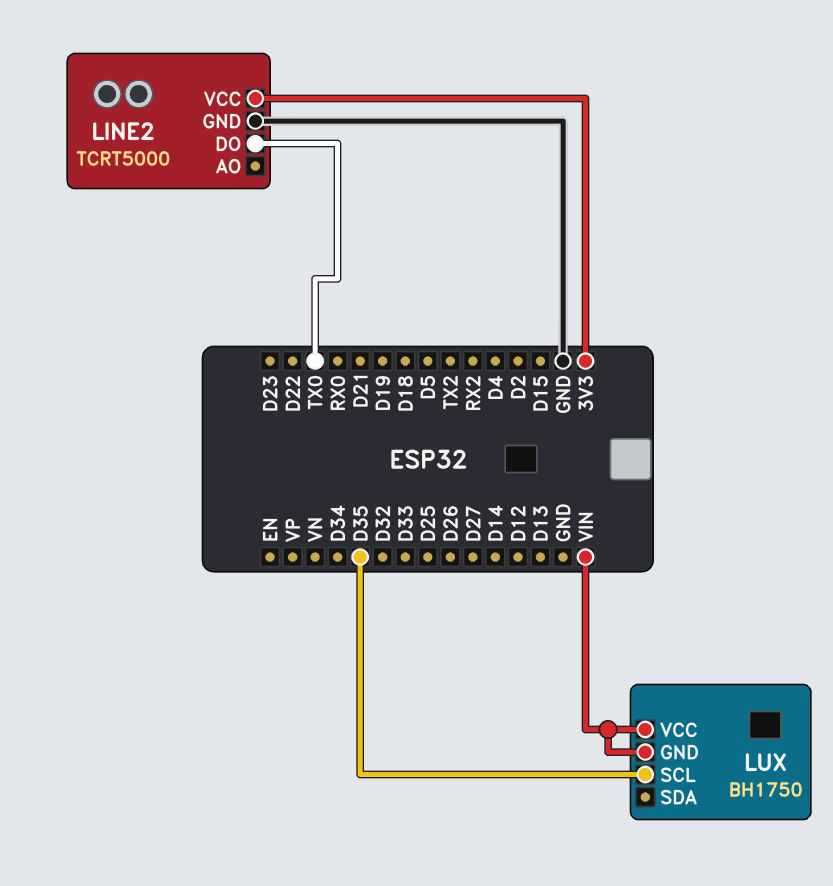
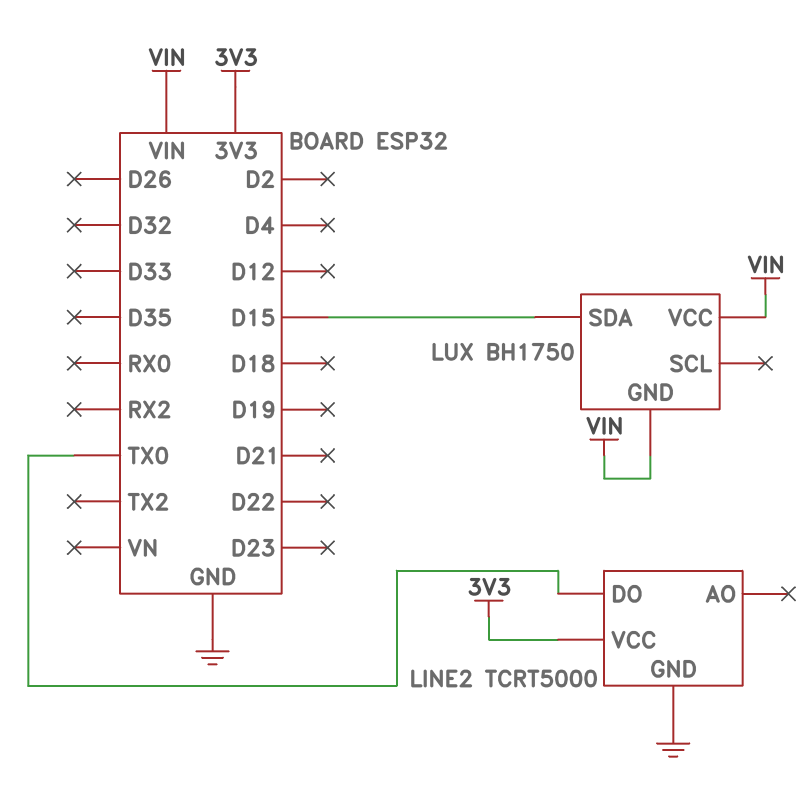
LUX pin SCL: D35 -> none
LUX pin SDA: none -> D15

